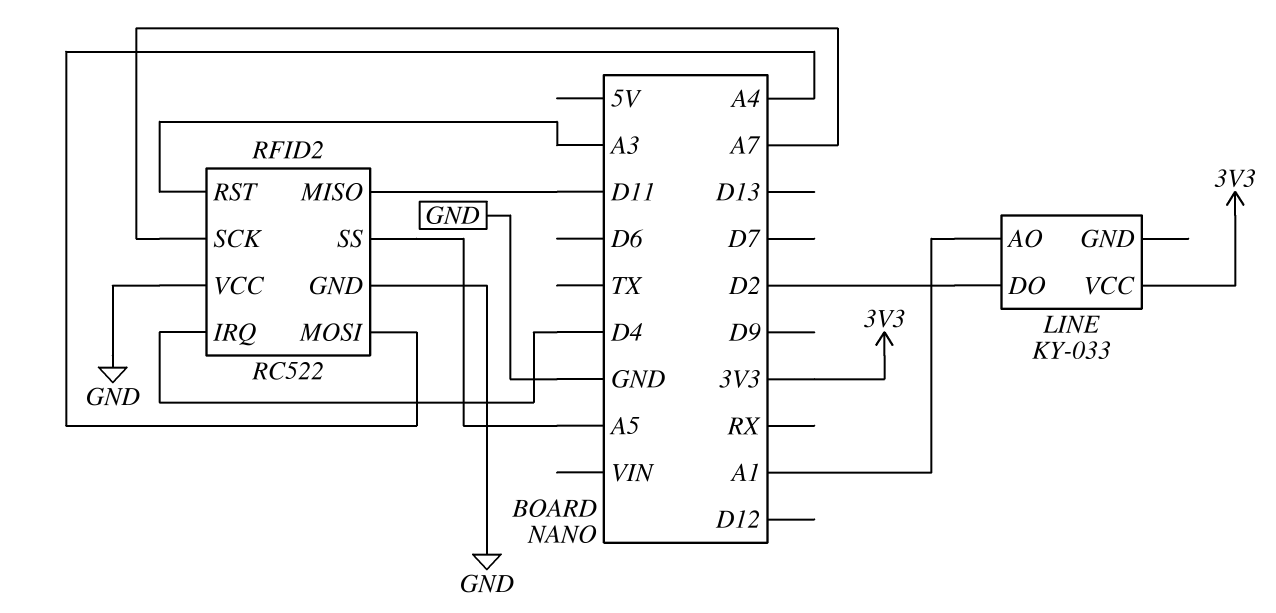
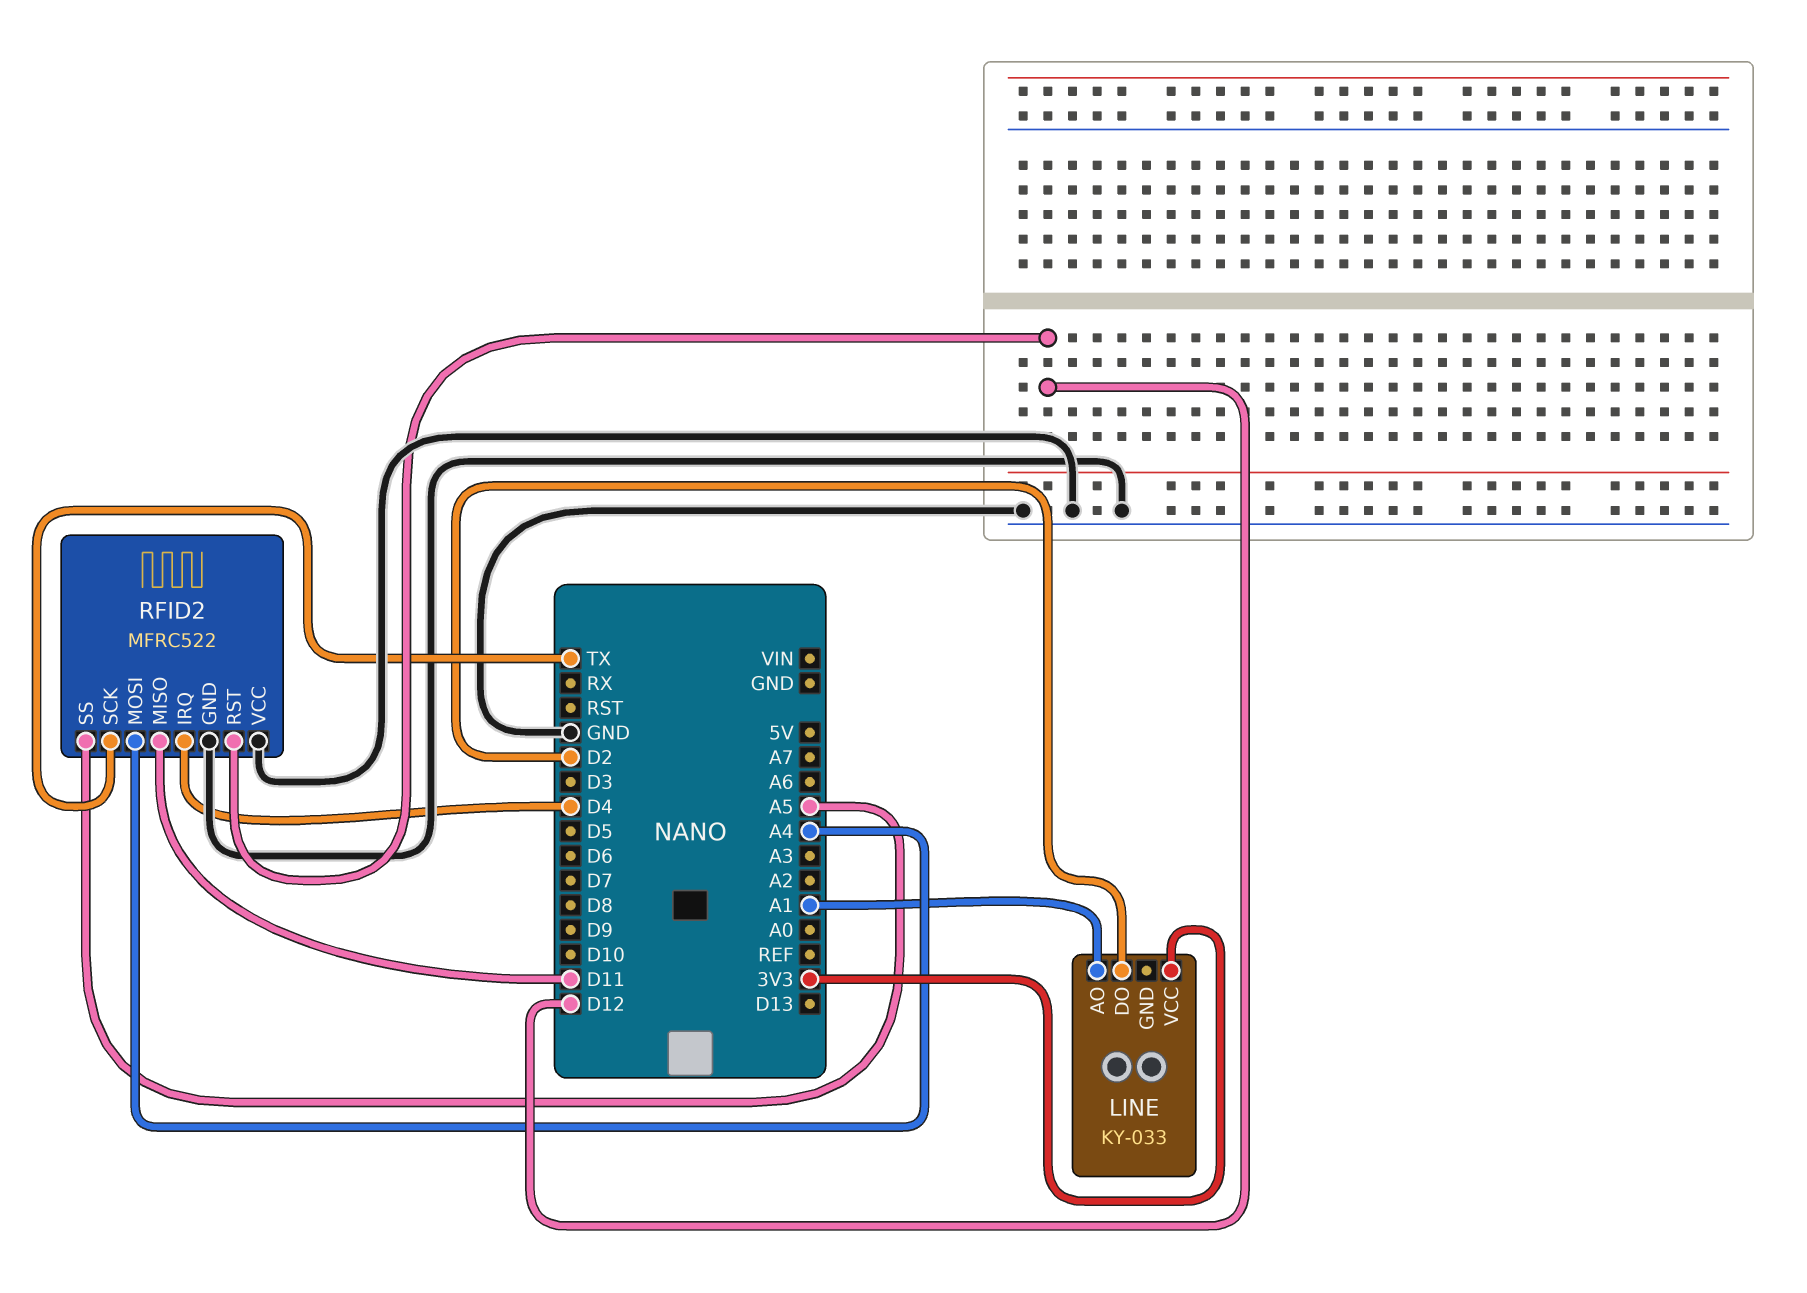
RFID2: RC522 -> MFRC522
RFID2 pin RST: A3 -> D12
RFID2 pin SCK: A7 -> TX

